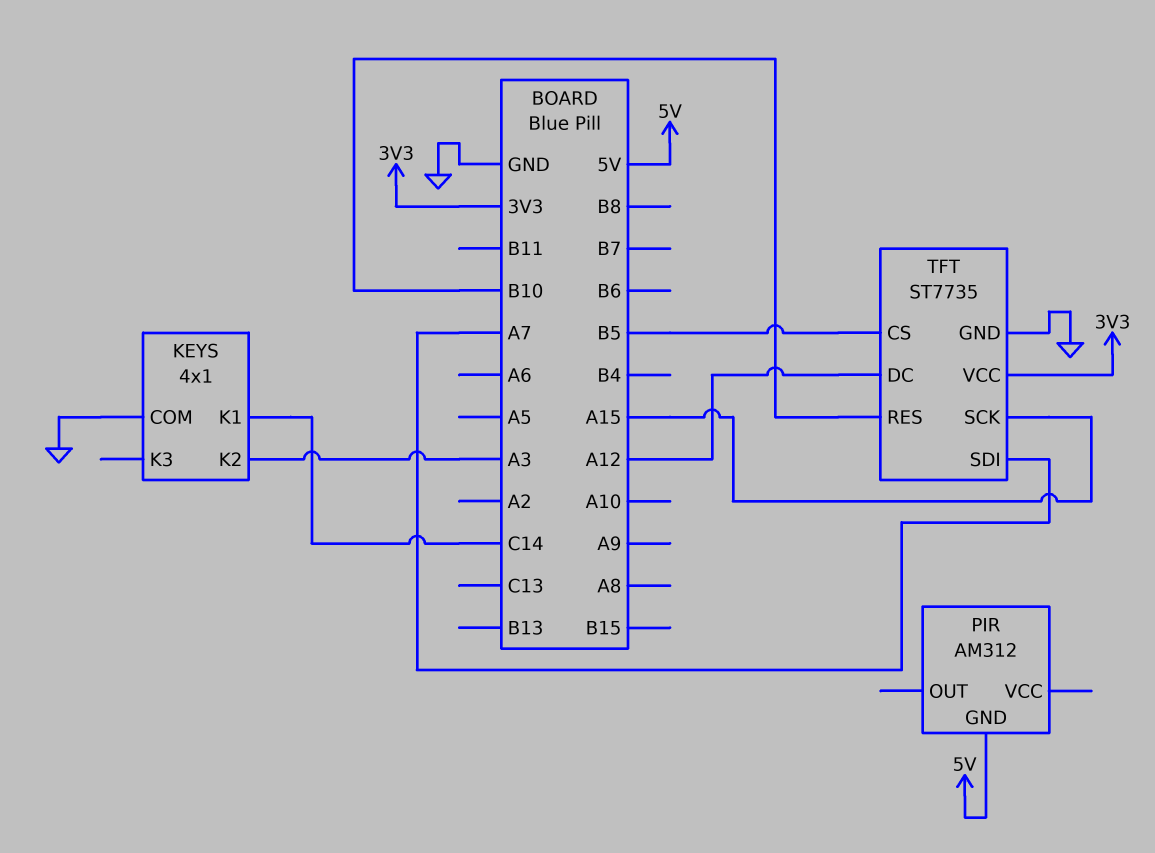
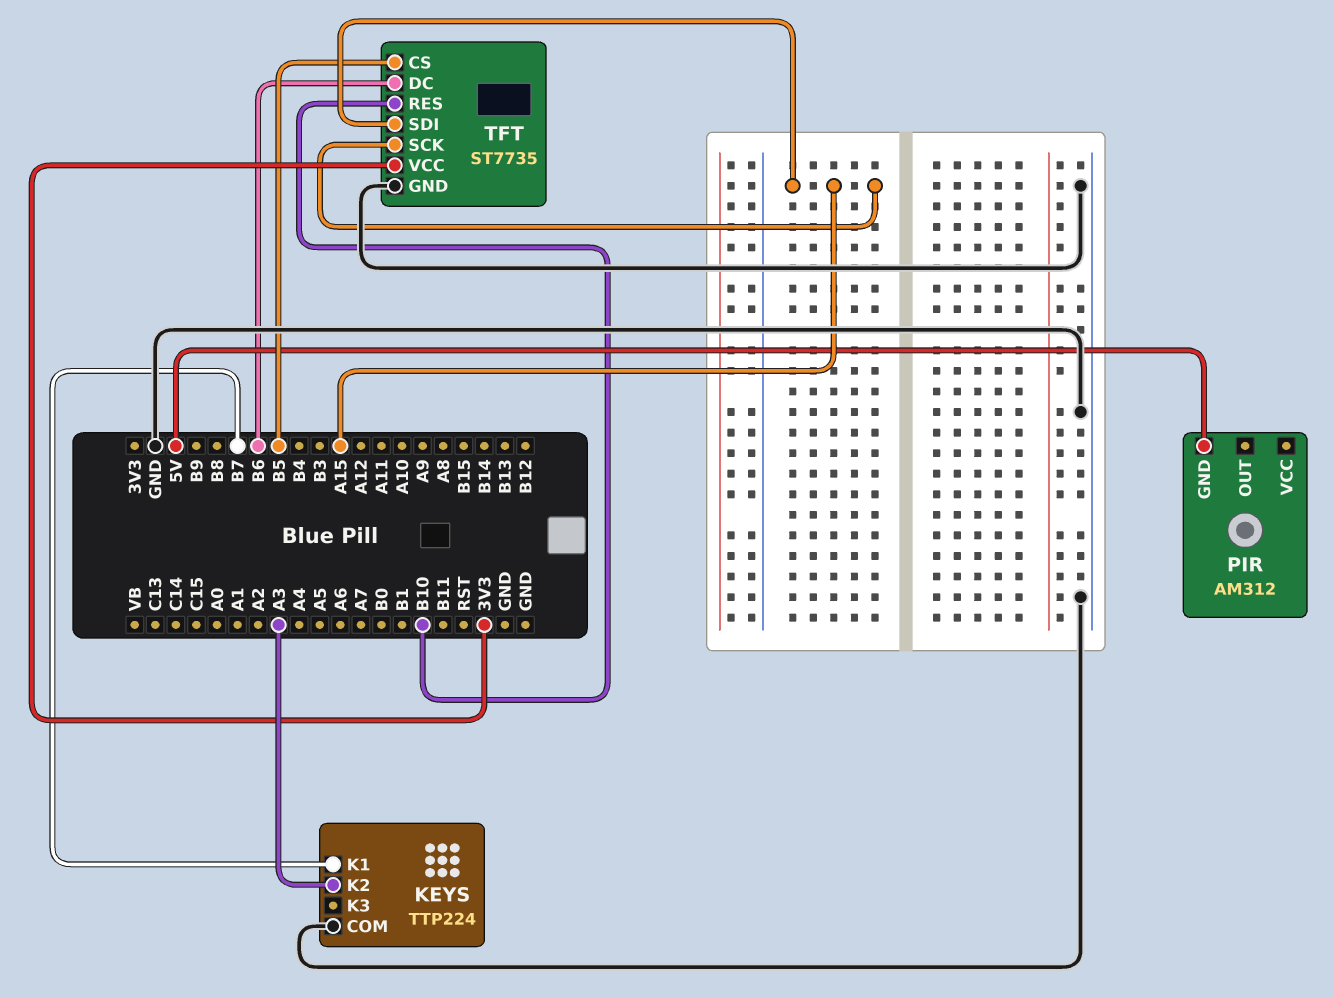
KEYS: 4x1 -> TTP224
KEYS pin K1: C14 -> B7
TFT pin DC: A12 -> B6
TFT pin SDI: A7 -> A15

